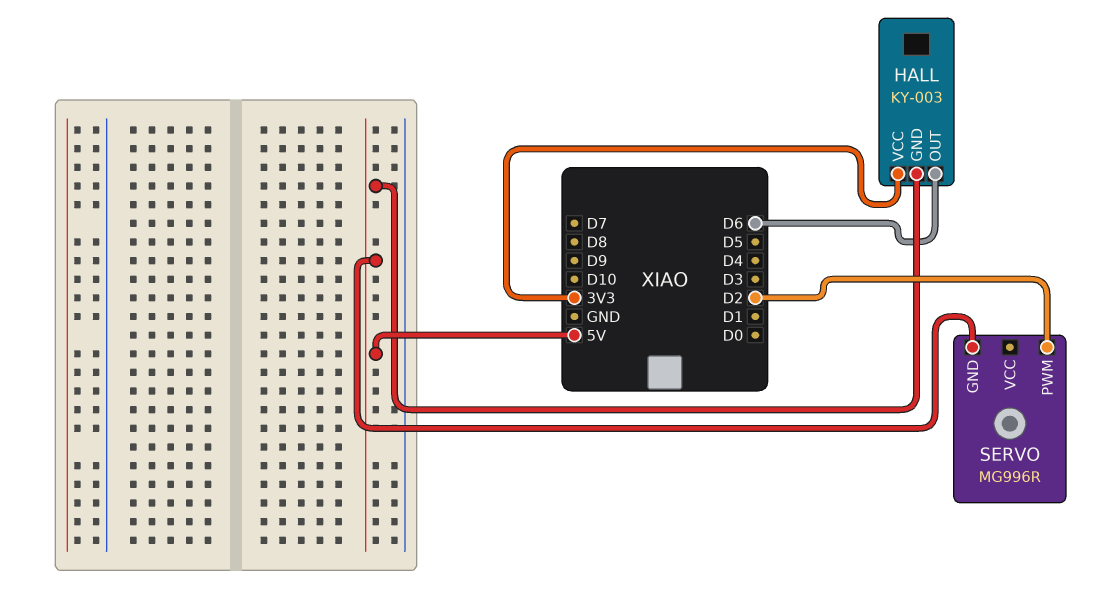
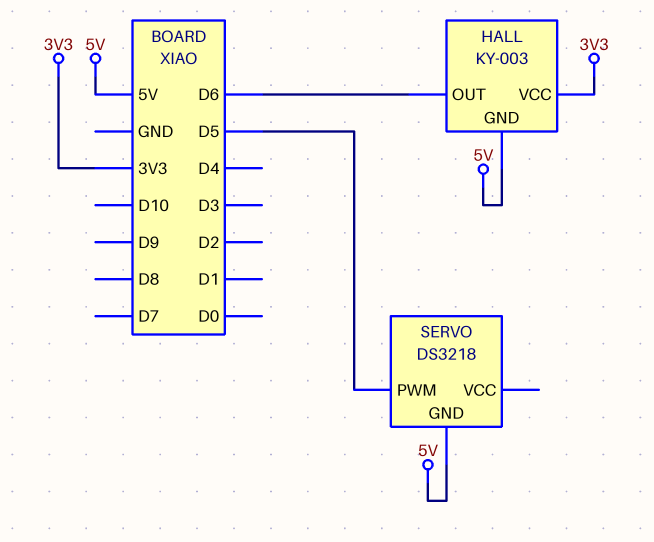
SERVO: MG996R -> DS3218
SERVO pin PWM: D2 -> D5

